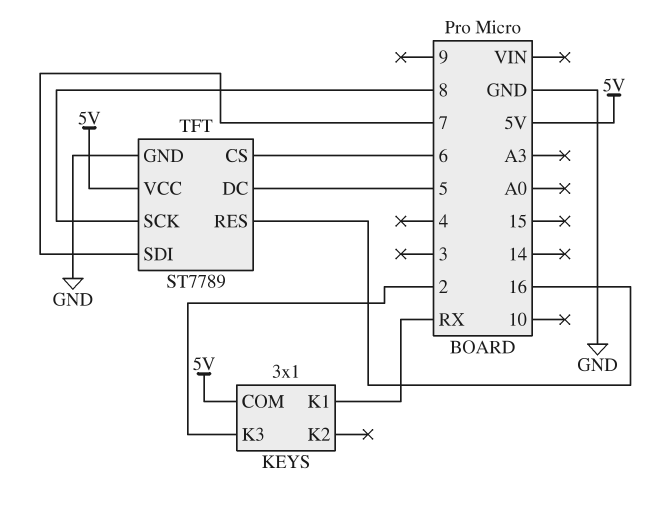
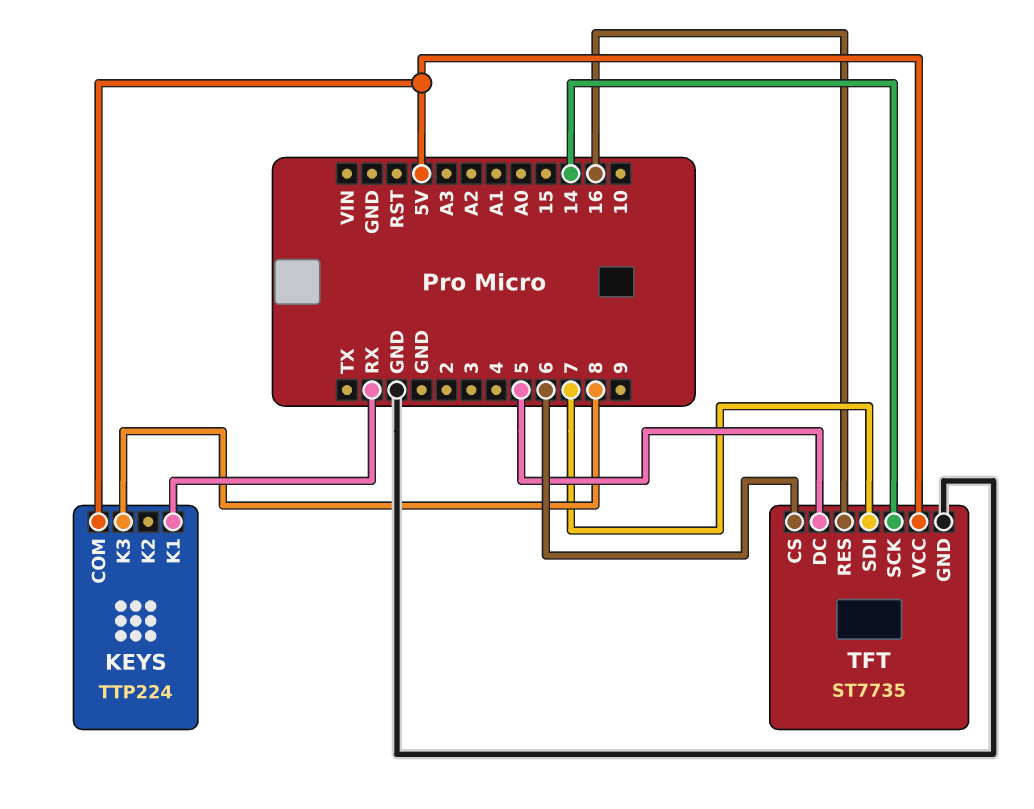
KEYS: 3x1 -> TTP224
KEYS pin K3: 2 -> 8
TFT: ST7789 -> ST7735
TFT pin SCK: 8 -> 14

